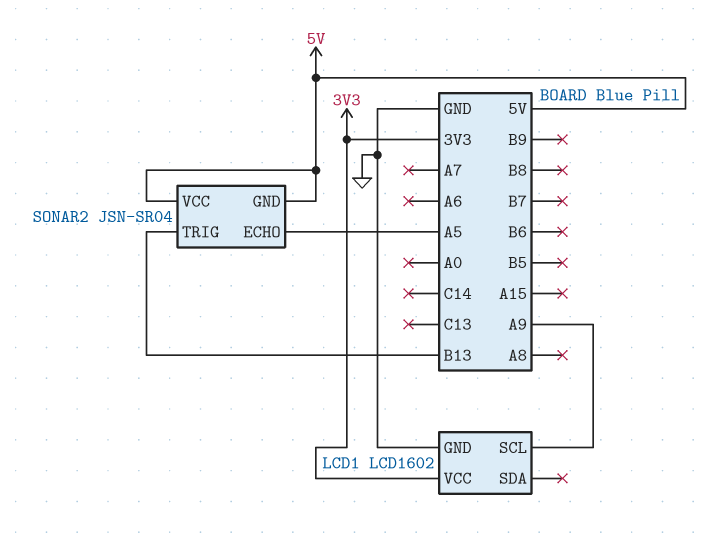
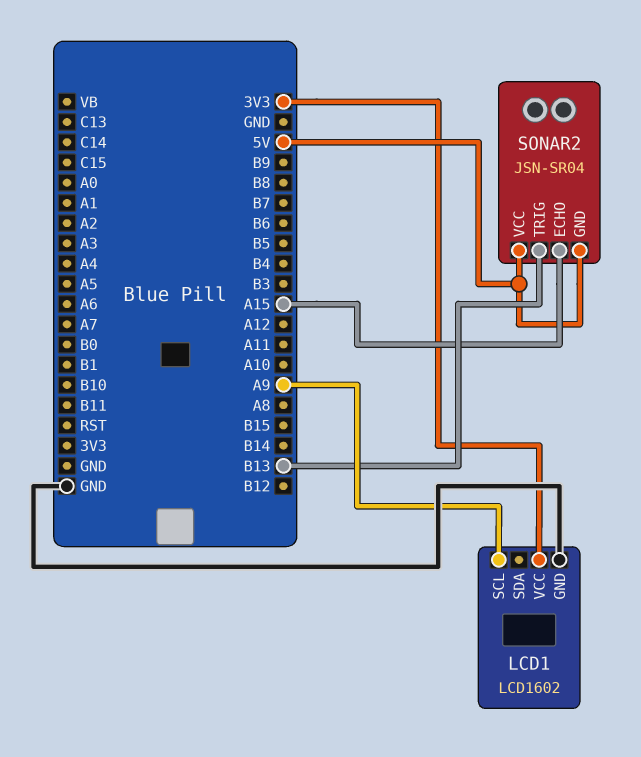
SONAR2 pin ECHO: A5 -> A15

